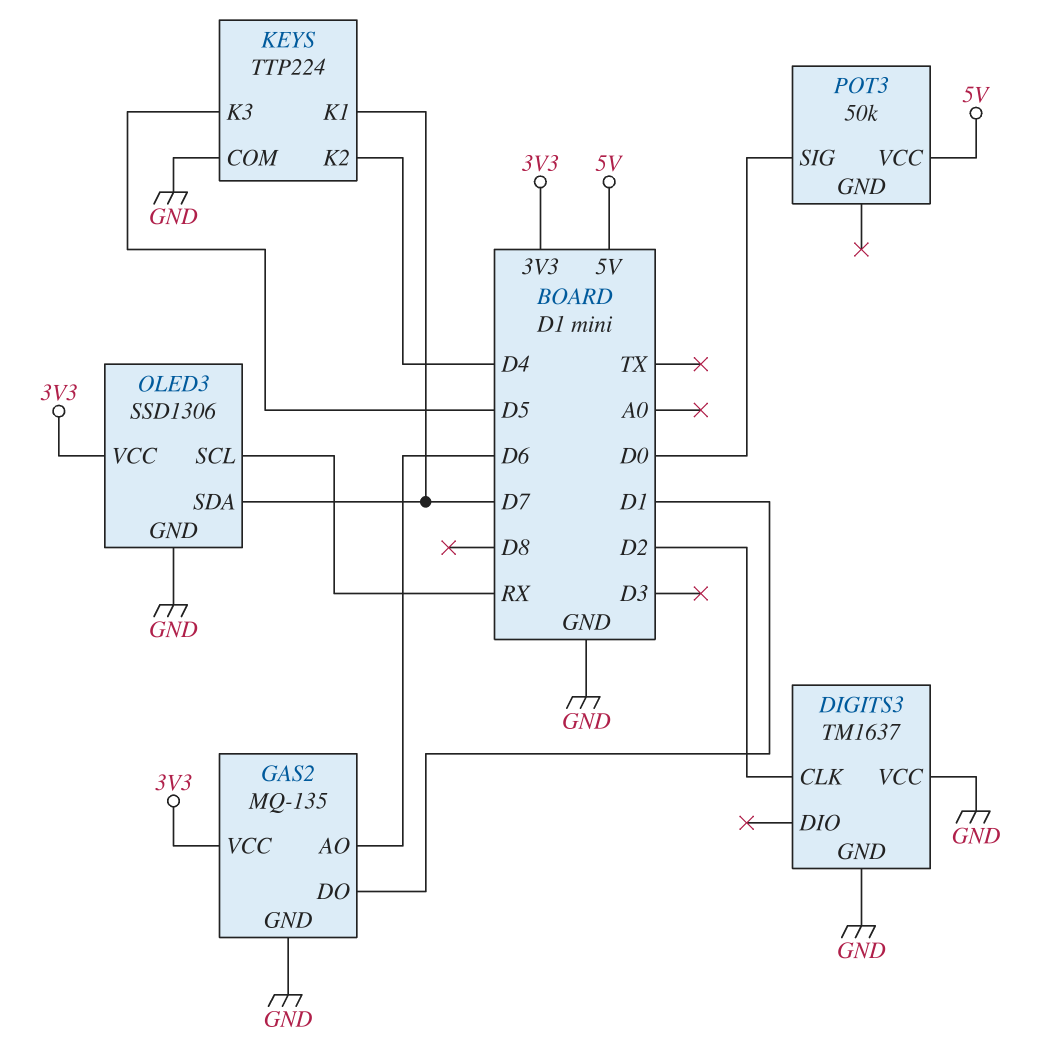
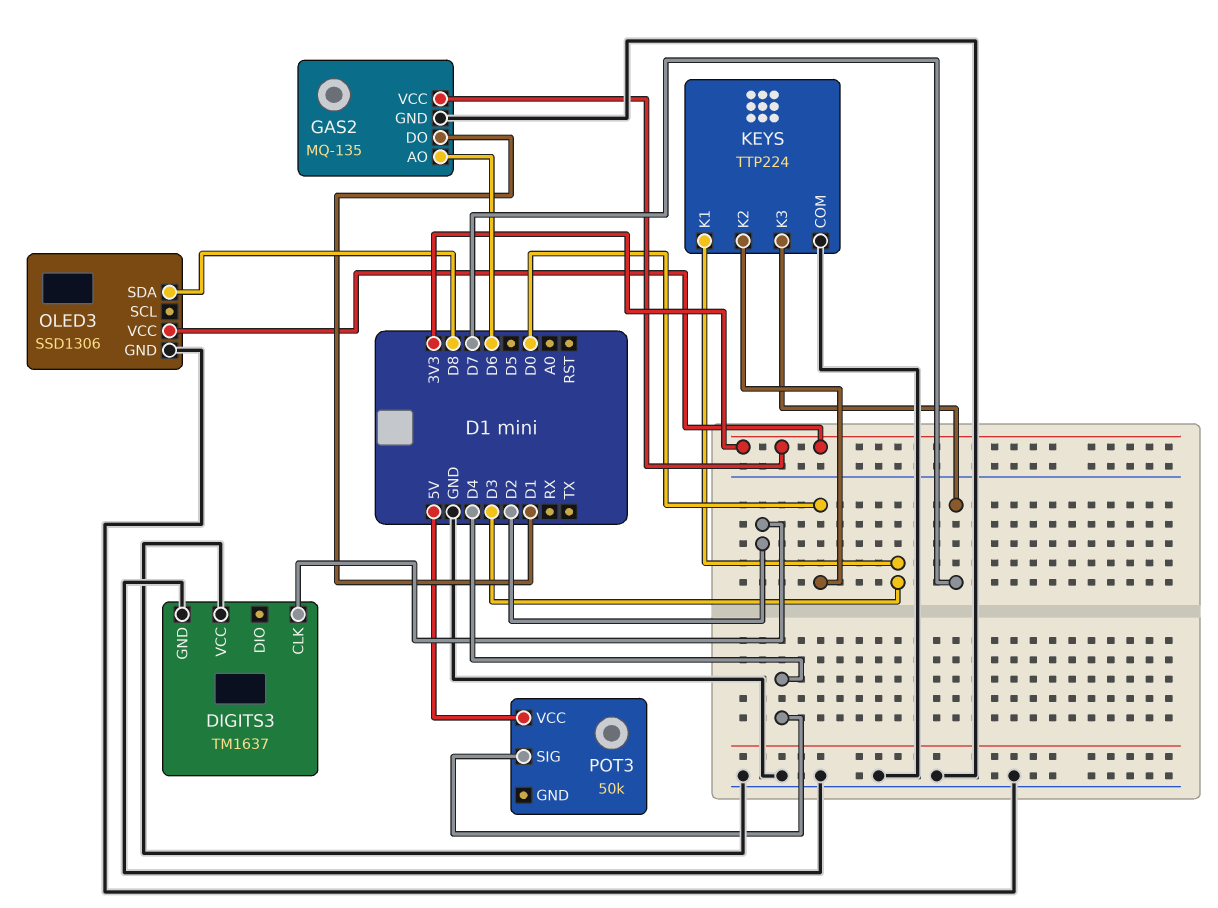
KEYS pin K1: D7 -> D3
KEYS pin K2: D4 -> D0
KEYS pin K3: D5 -> D7
OLED3 pin SCL: RX -> none
OLED3 pin SDA: D7 -> D8
POT3 pin SIG: D0 -> D4

